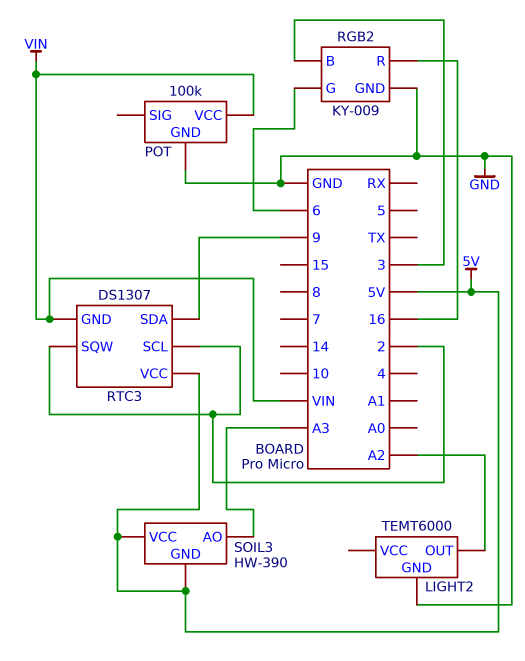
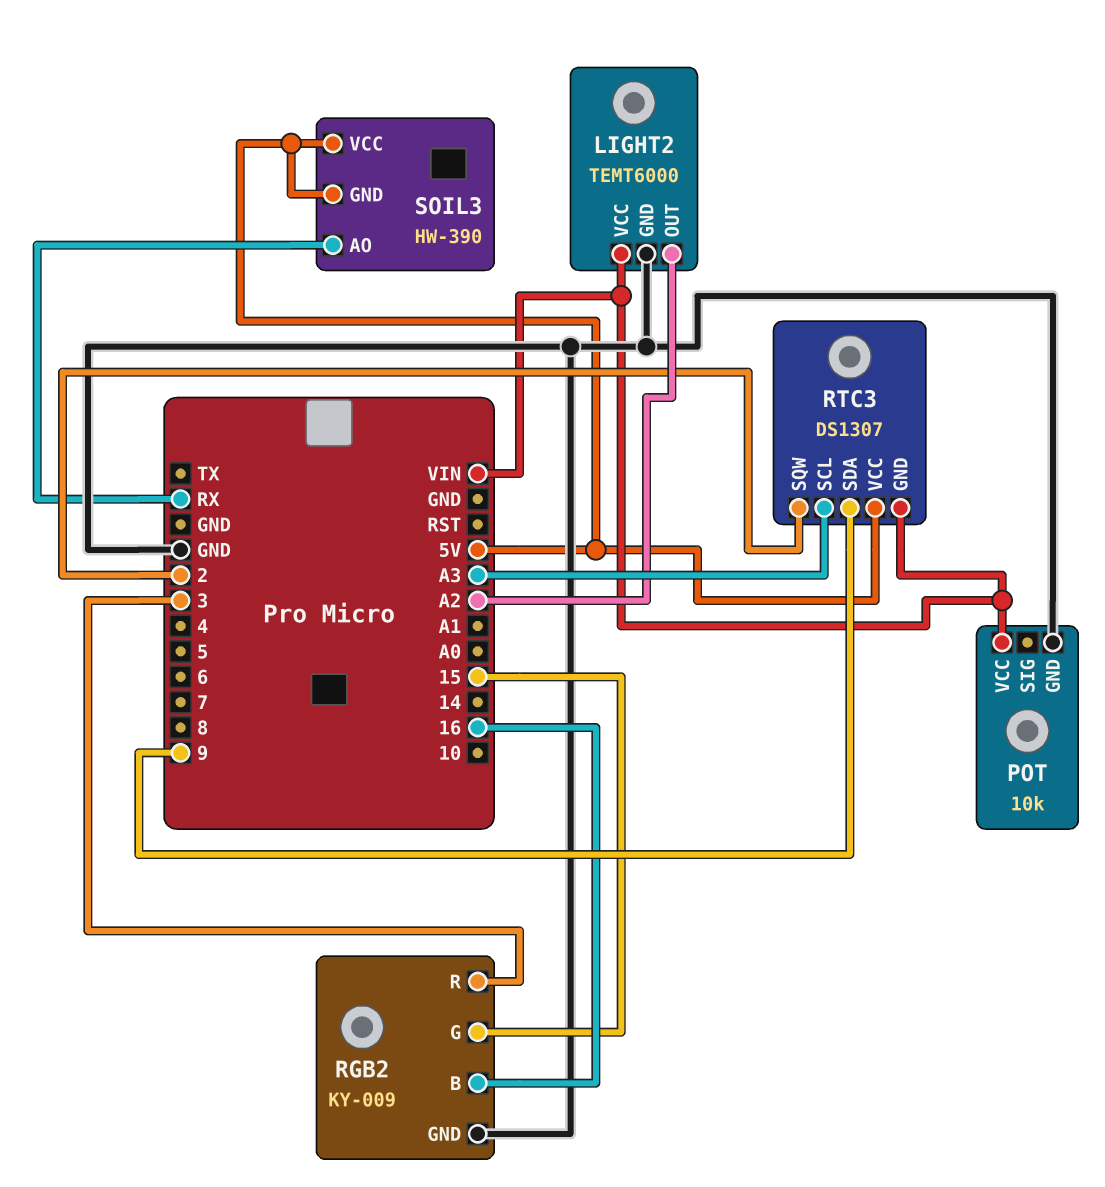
LIGHT2 pin VCC: none -> VIN
POT: 100k -> 10k
RGB2 pin B: 3 -> 16
RGB2 pin G: 6 -> 15
RGB2 pin R: 16 -> 3
RTC3 pin SCL: 2 -> A3
SOIL3 pin AO: A3 -> RX

